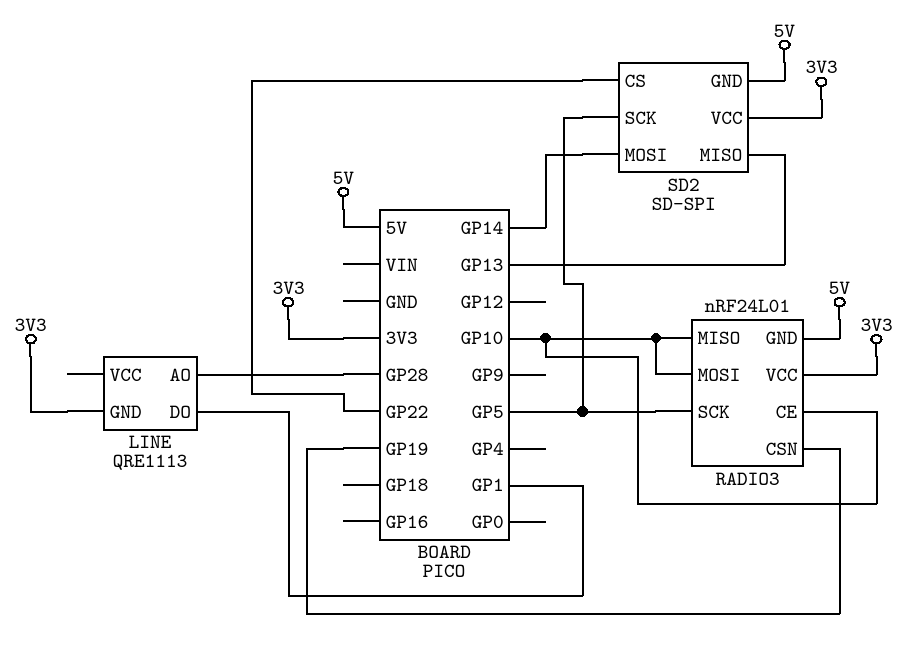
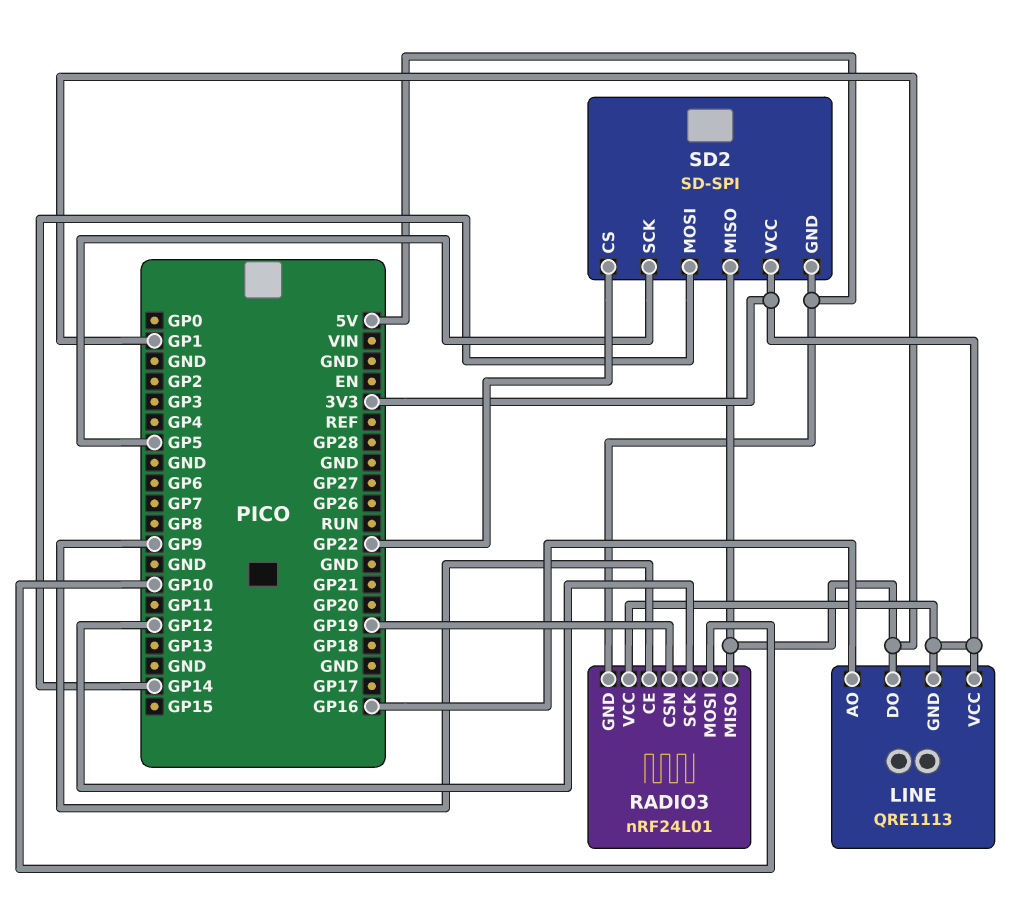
LINE pin AO: GP28 -> GP16
LINE pin VCC: none -> 3V3
RADIO3 pin CE: GP10 -> GP9
RADIO3 pin MISO: GP10 -> GP1
RADIO3 pin SCK: GP5 -> GP12
SD2 pin MISO: GP13 -> GP1

